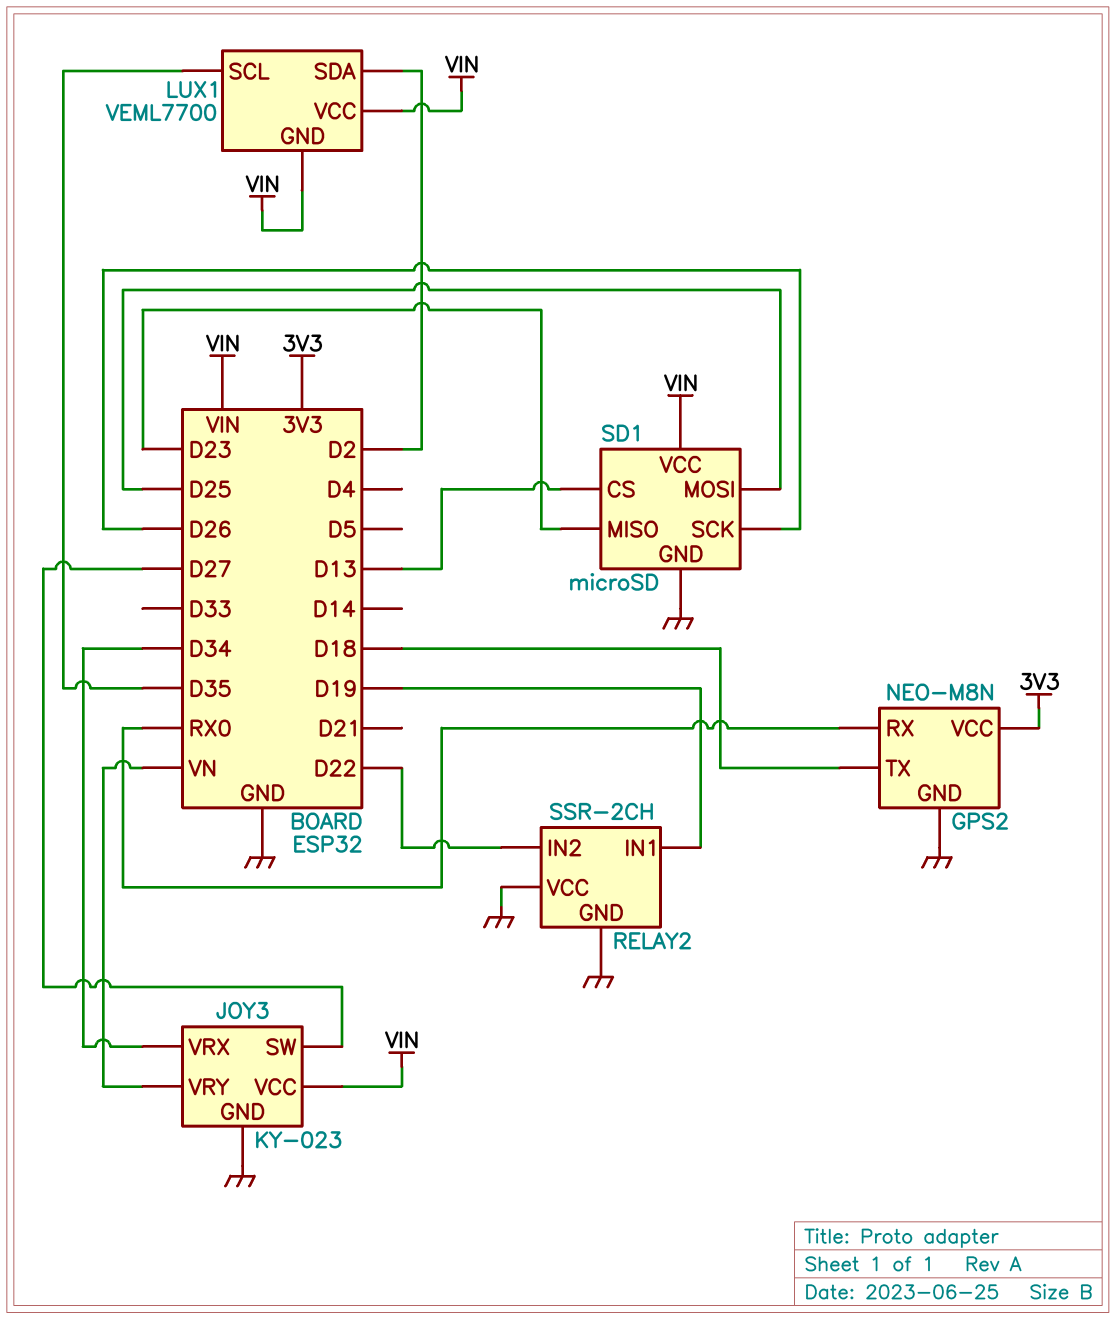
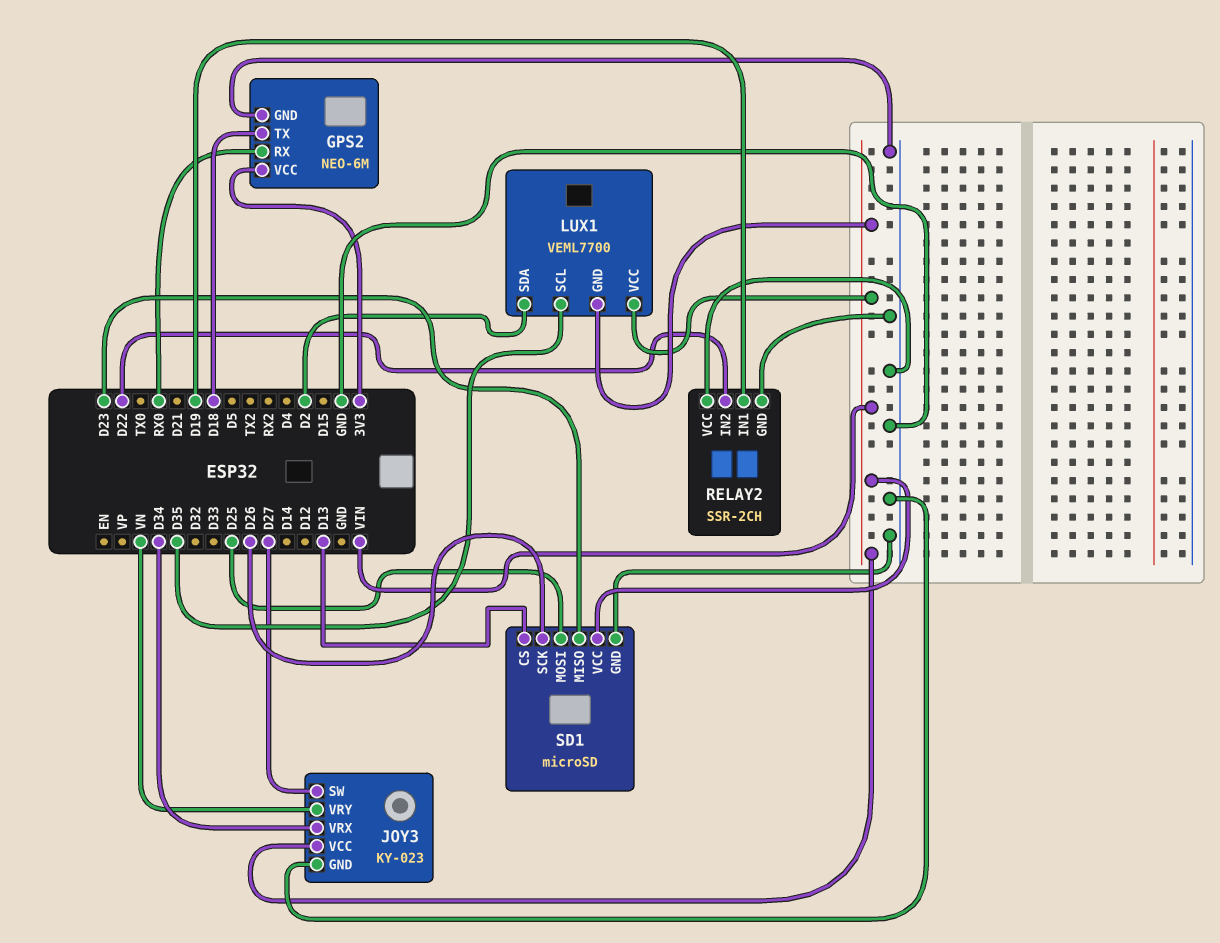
GPS2: NEO-M8N -> NEO-6M

